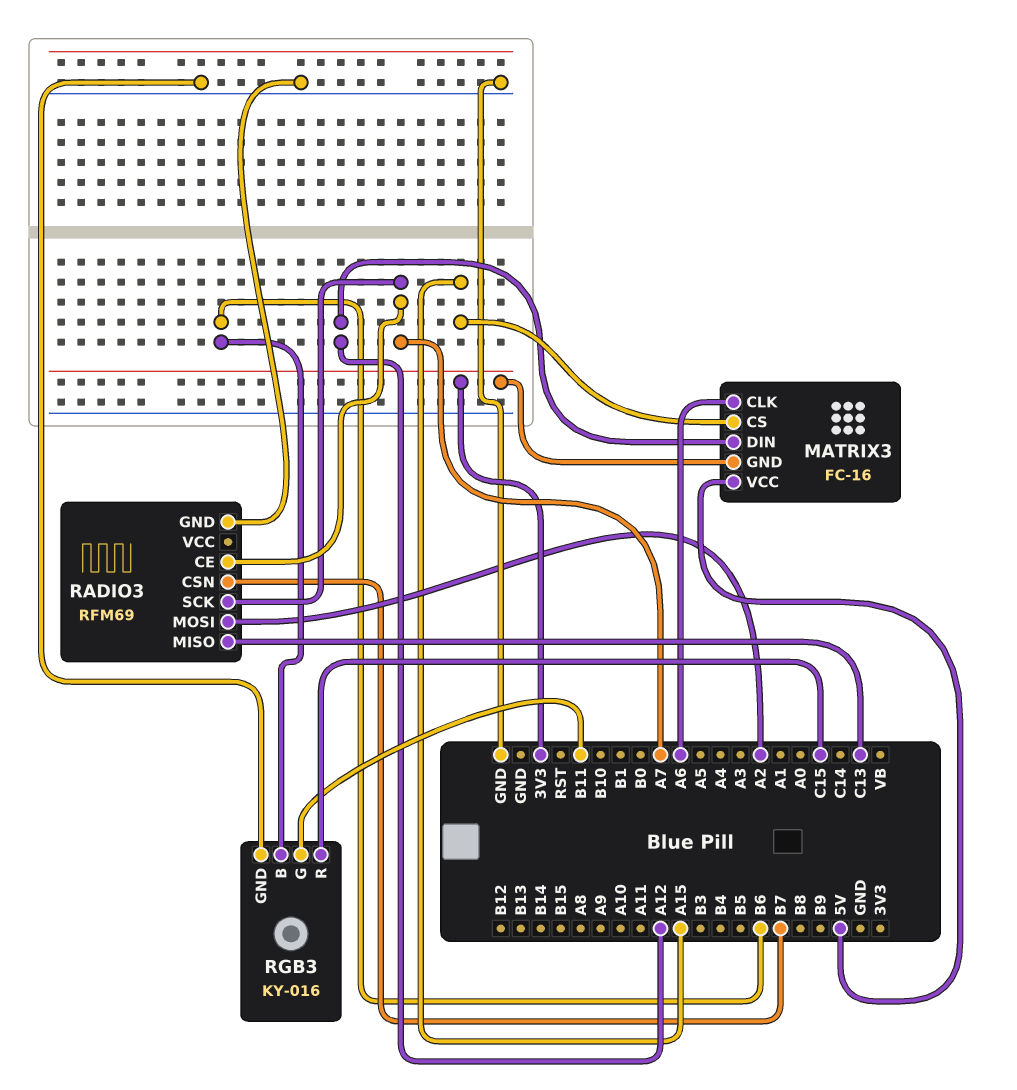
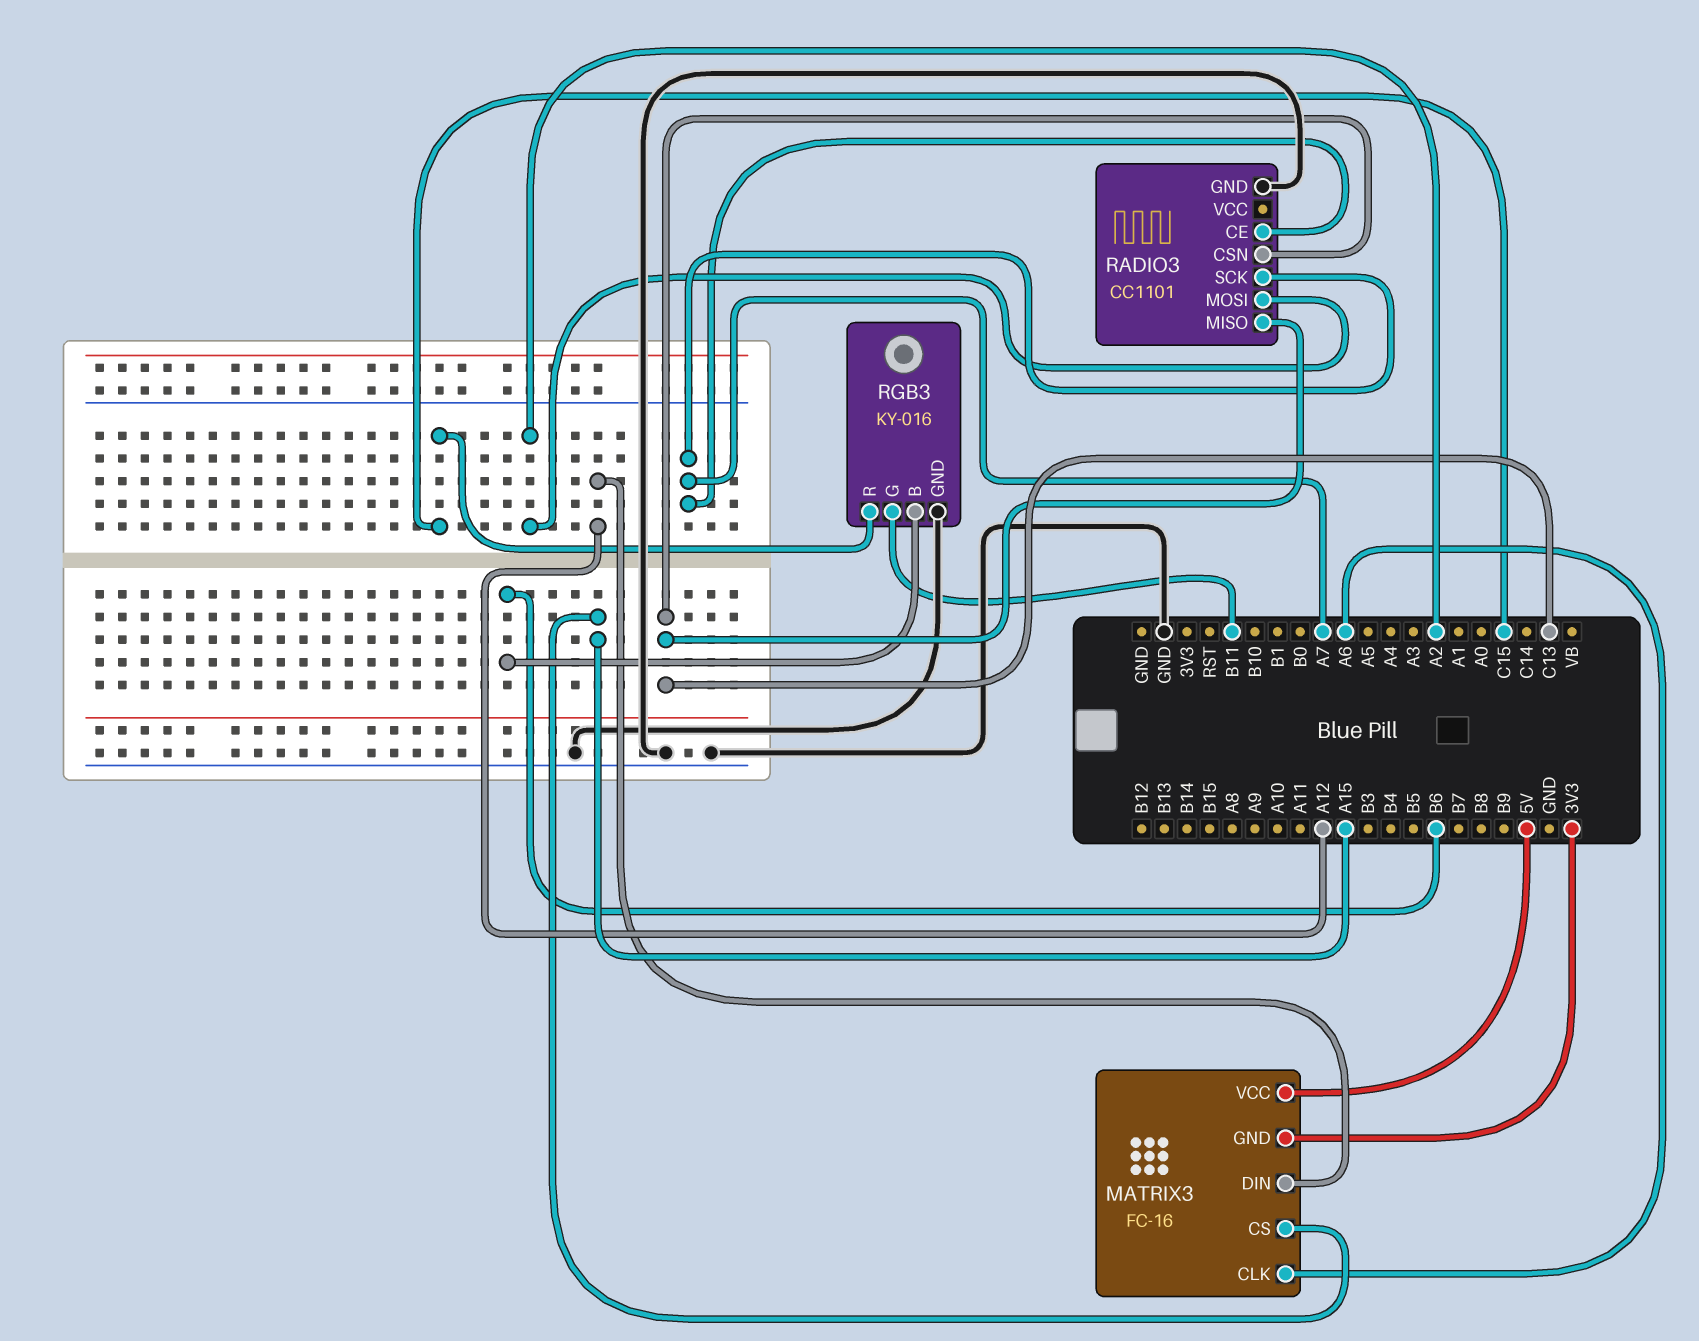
RADIO3: RFM69 -> CC1101
RADIO3 pin CSN: B7 -> C13

